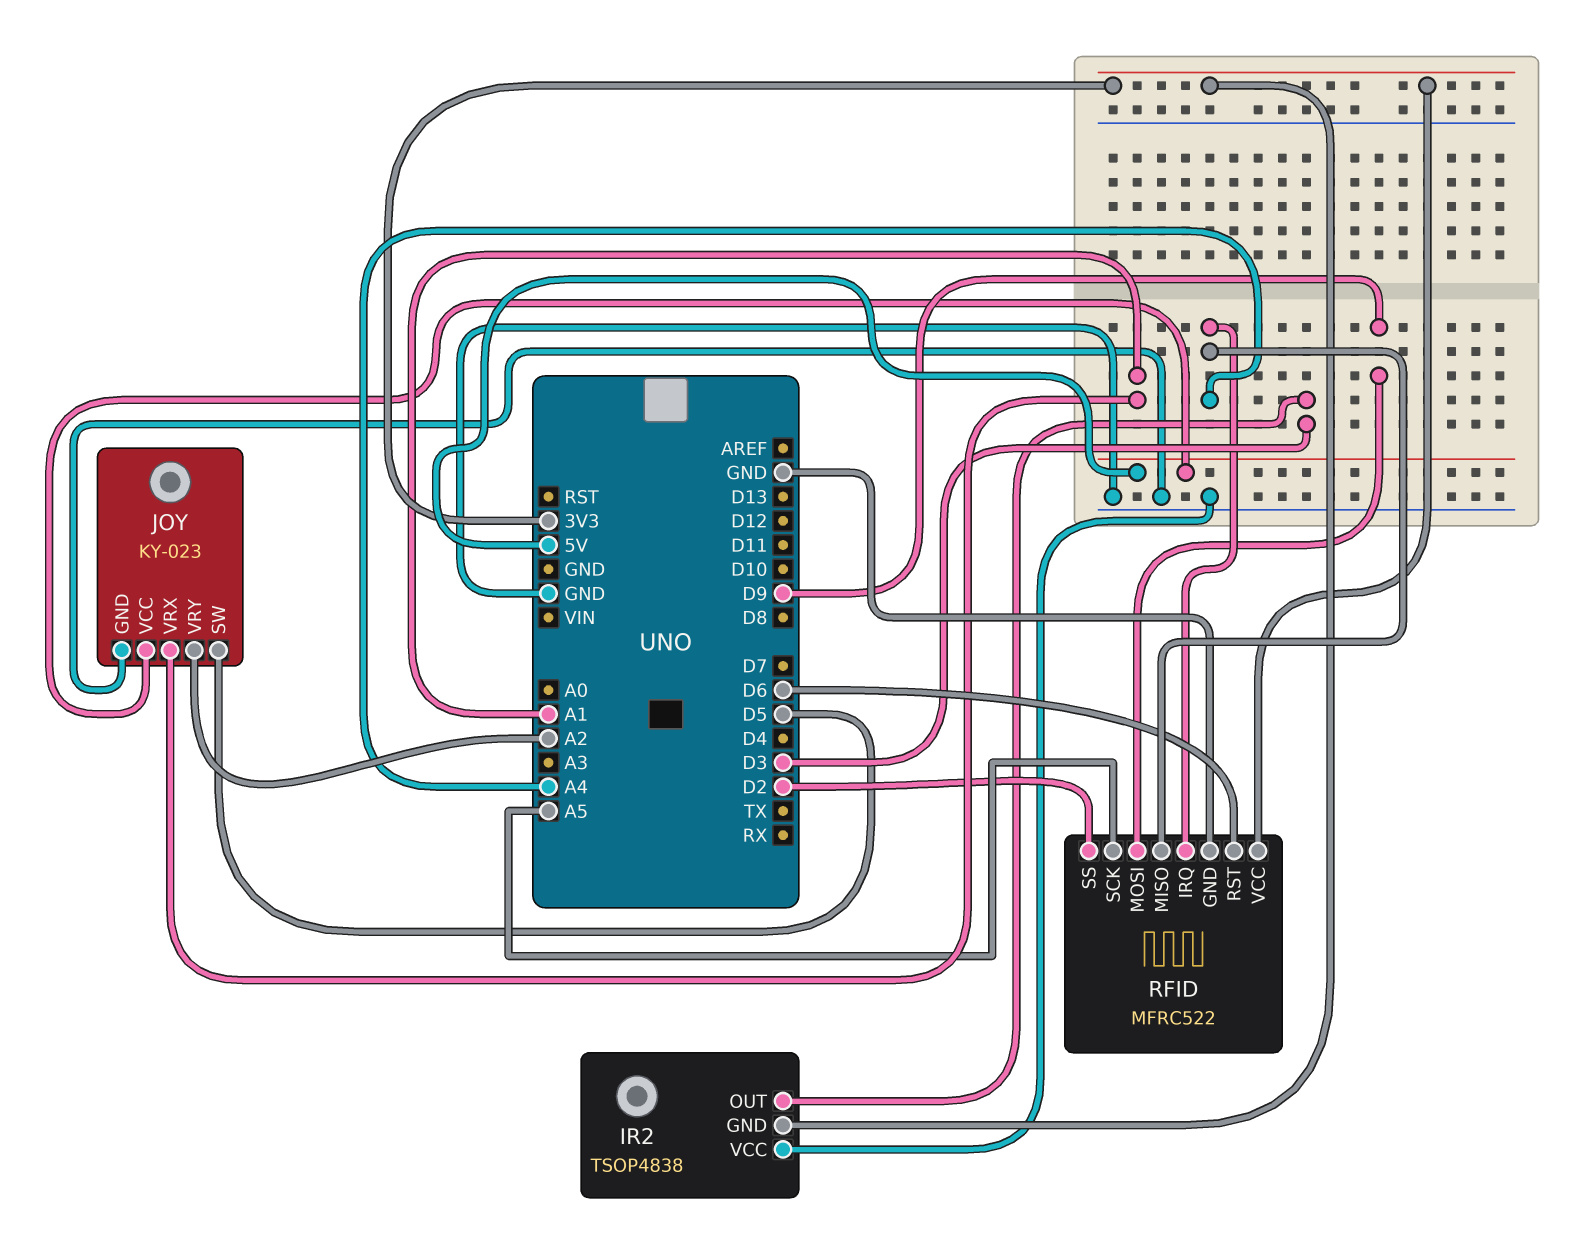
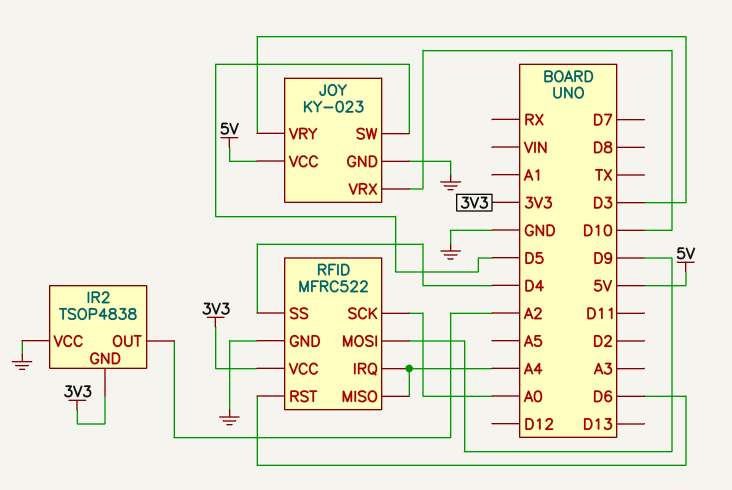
IR2 pin OUT: D3 -> A2
JOY pin VRX: A1 -> D10
JOY pin VRY: A2 -> D3
RFID pin SCK: A5 -> A0
RFID pin SS: D2 -> D4

